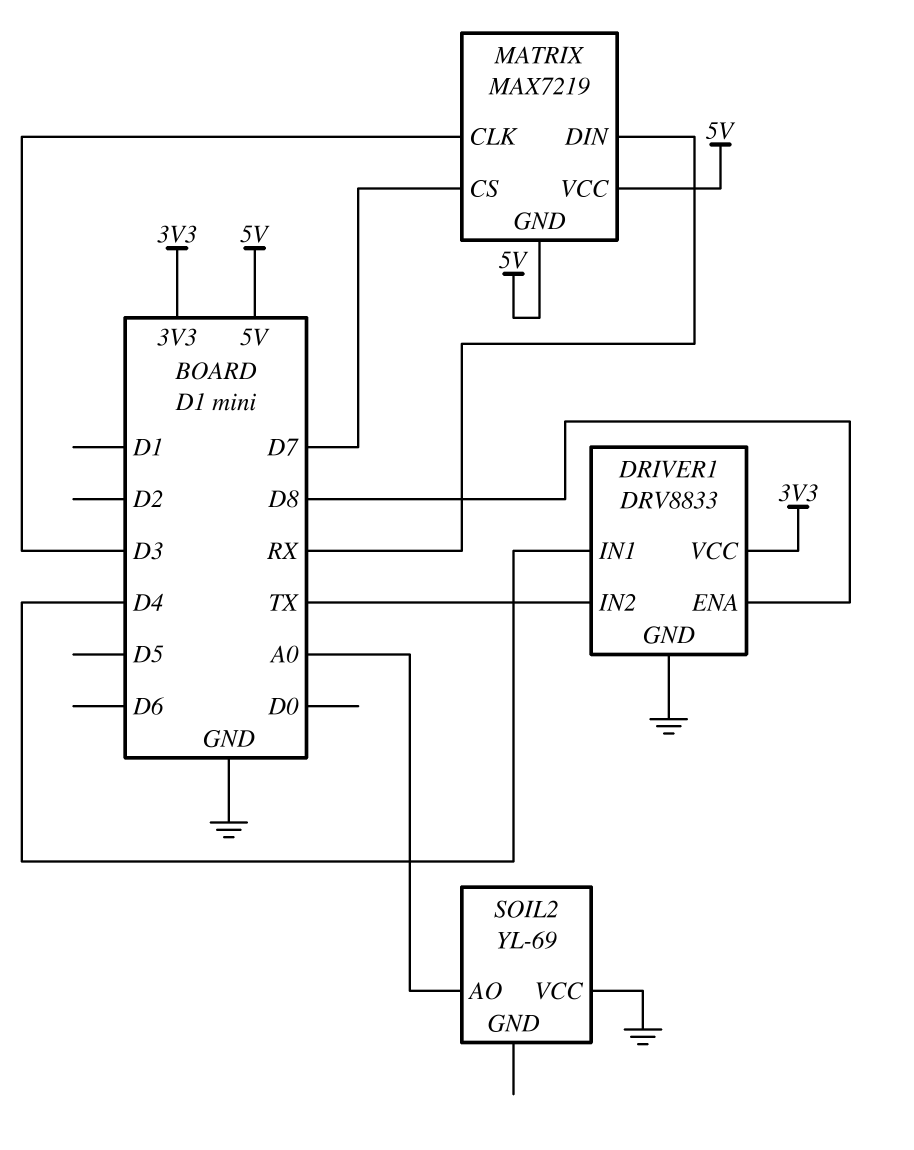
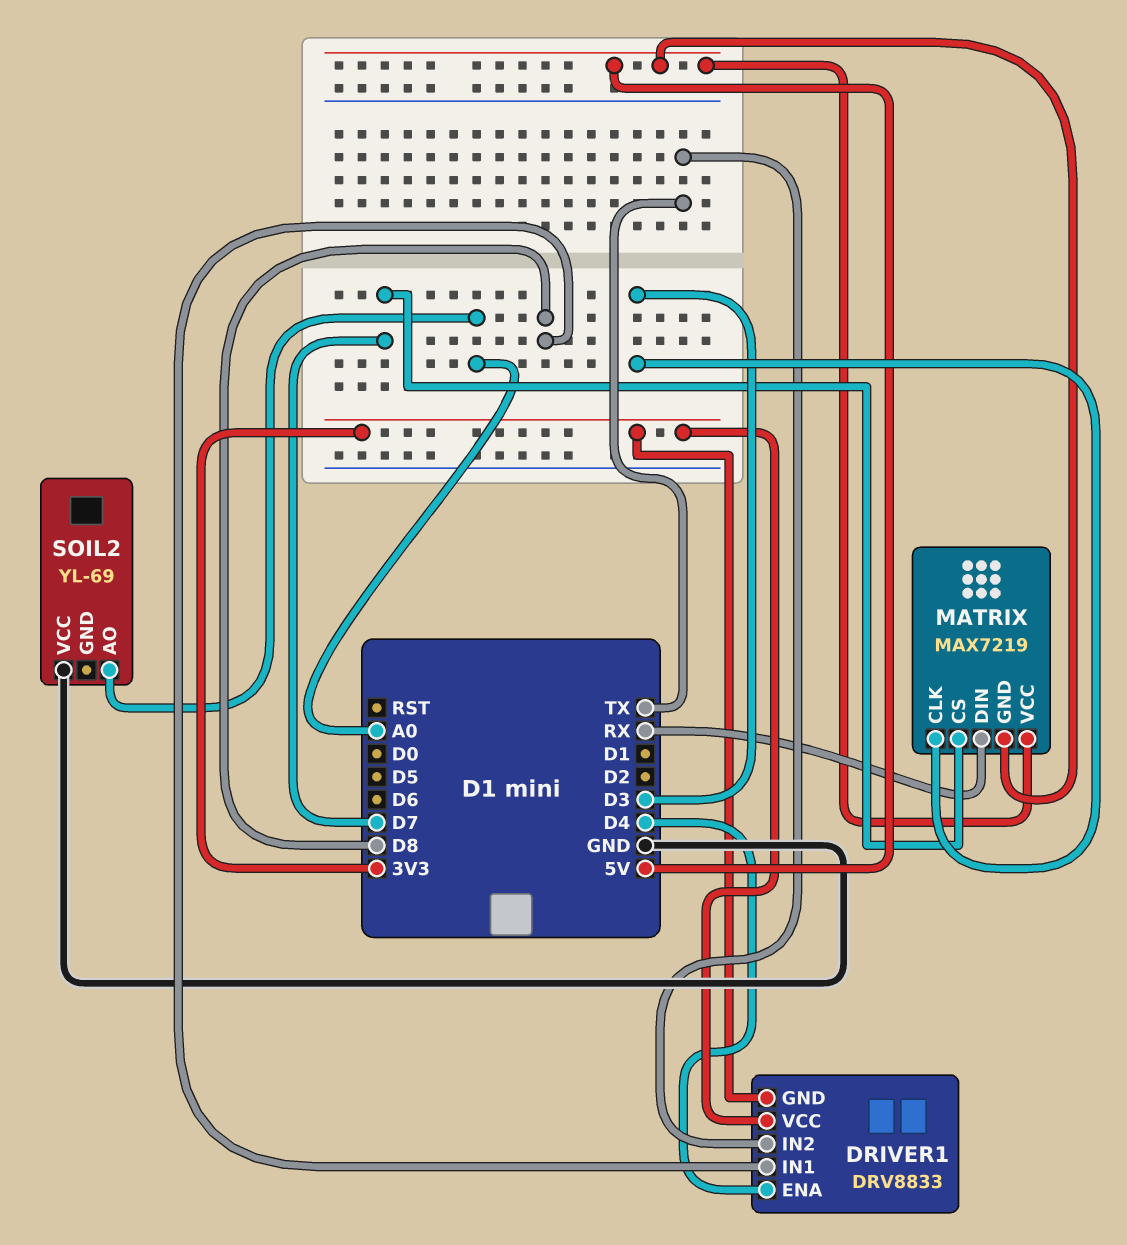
DRIVER1 pin ENA: D8 -> D4
DRIVER1 pin GND: GND -> 3V3
DRIVER1 pin IN1: D4 -> D8

